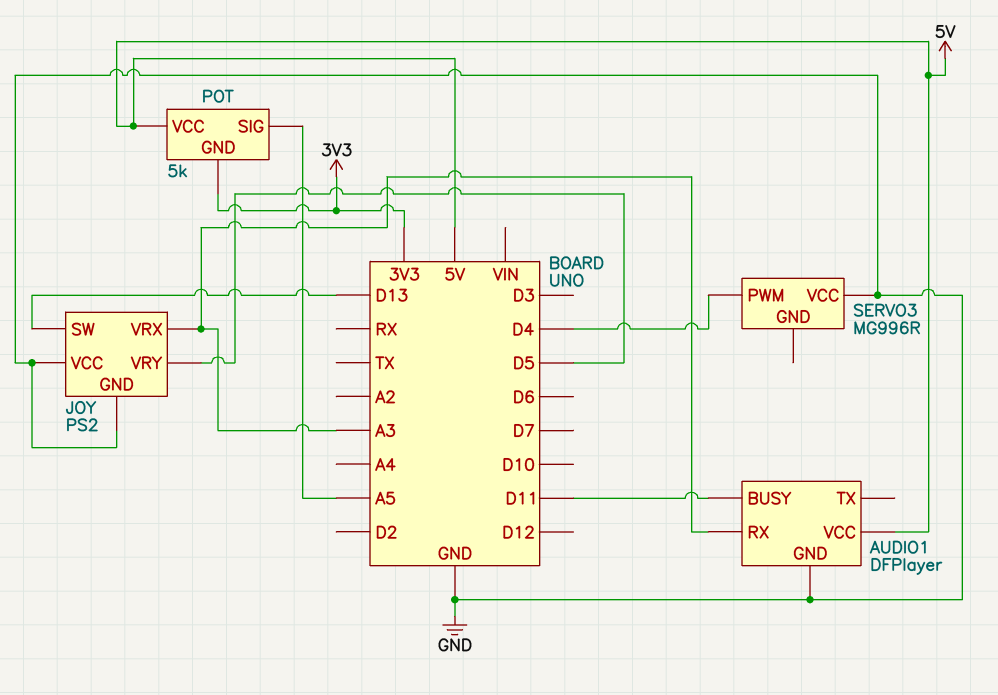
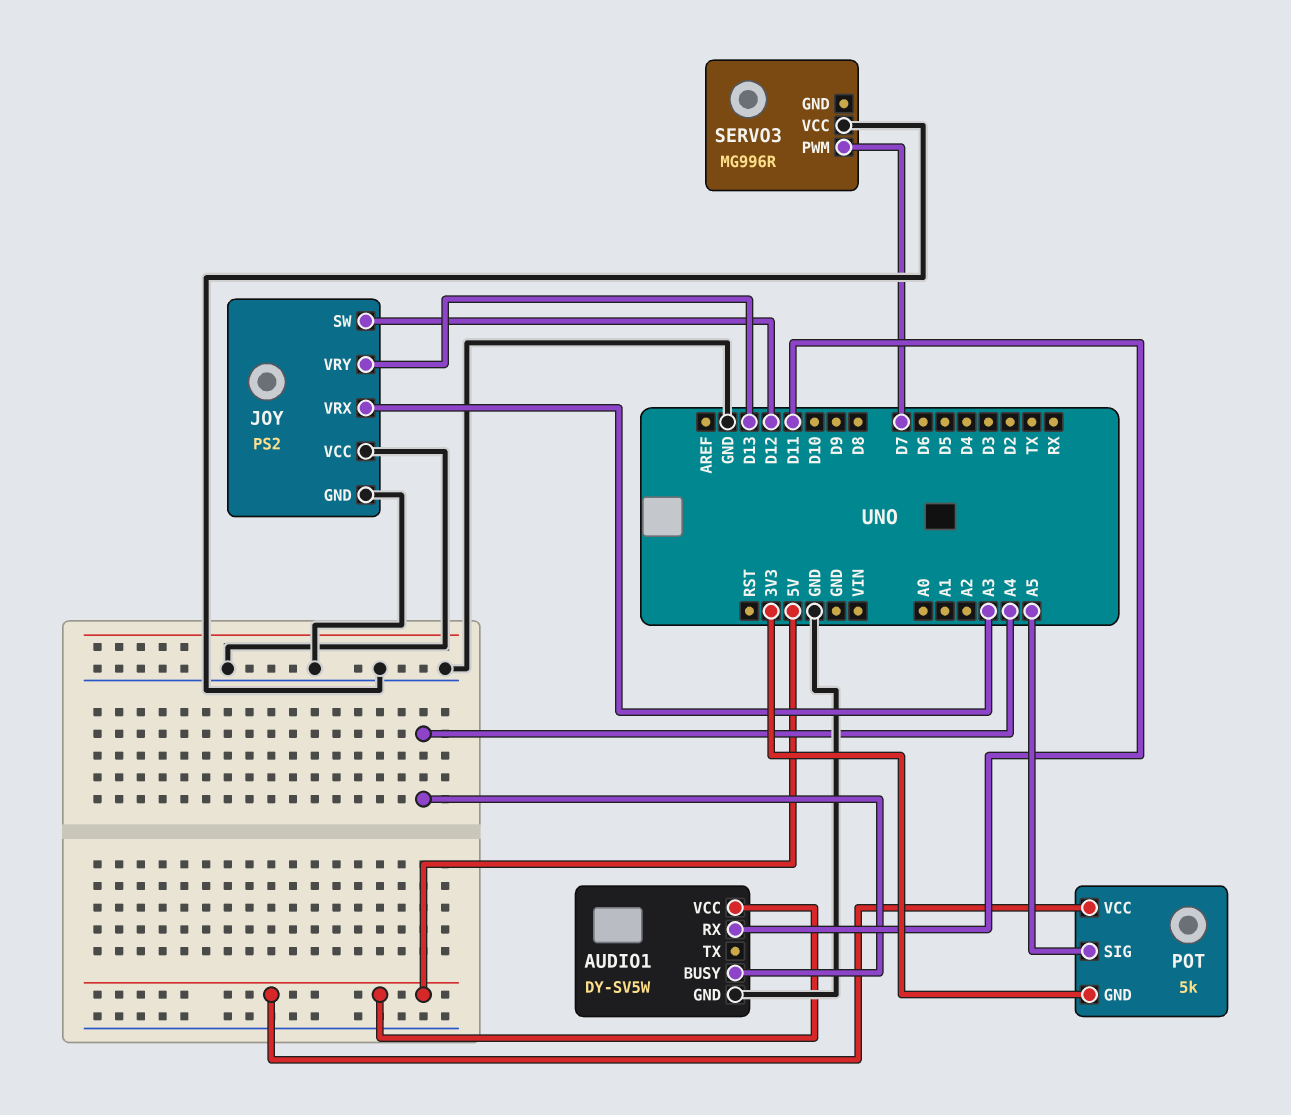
AUDIO1: DFPlayer -> DY-SV5W
AUDIO1 pin BUSY: D11 -> A4
AUDIO1 pin RX: A3 -> D11
JOY pin SW: D13 -> D12
JOY pin VRY: D5 -> D13
SERVO3 pin PWM: D4 -> D7

